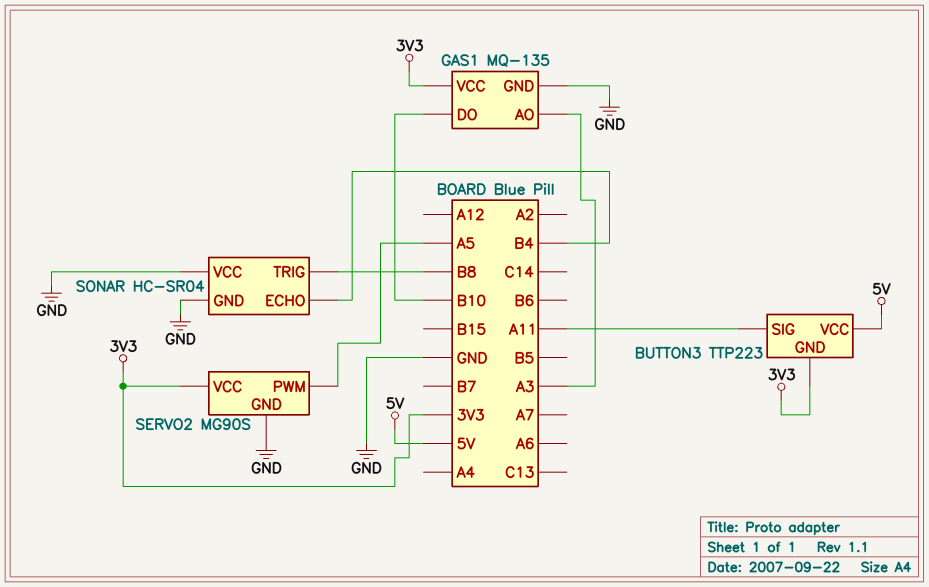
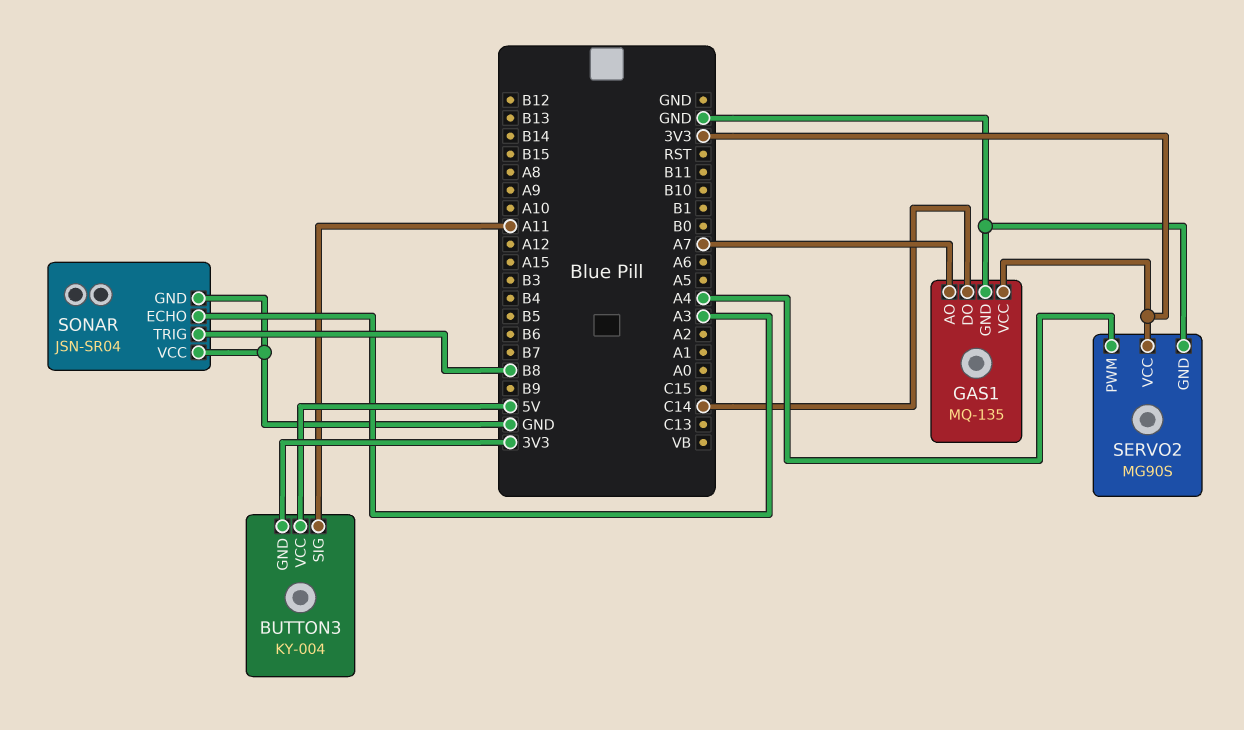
BUTTON3: TTP223 -> KY-004
GAS1 pin AO: A3 -> A7
GAS1 pin DO: B10 -> C14
SERVO2 pin PWM: A5 -> A4
SONAR: HC-SR04 -> JSN-SR04
SONAR pin ECHO: B4 -> A3

